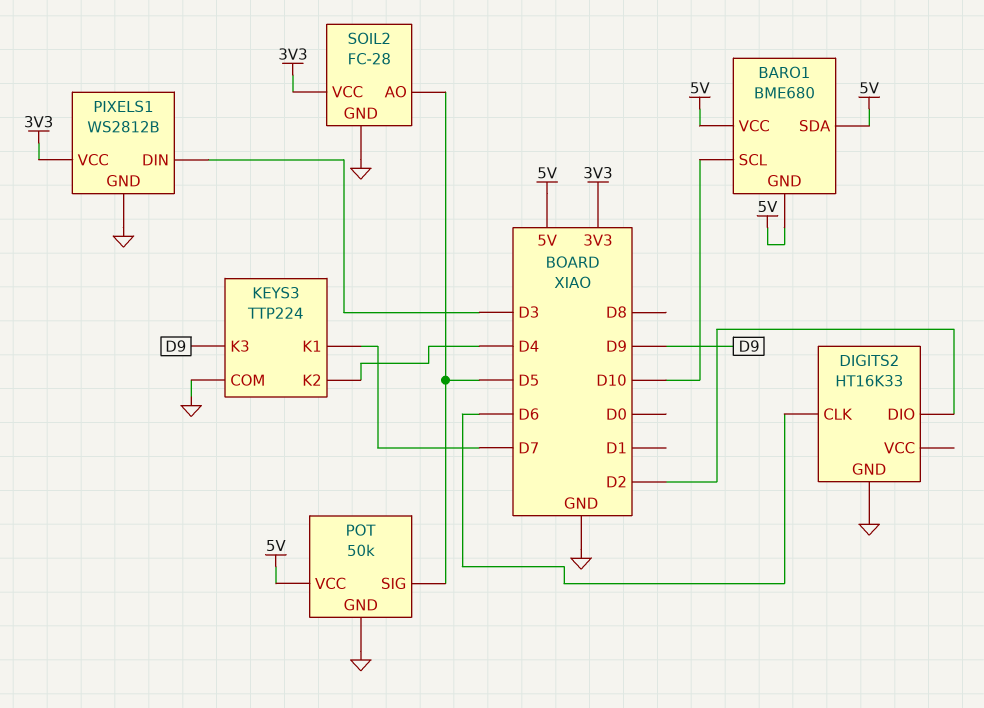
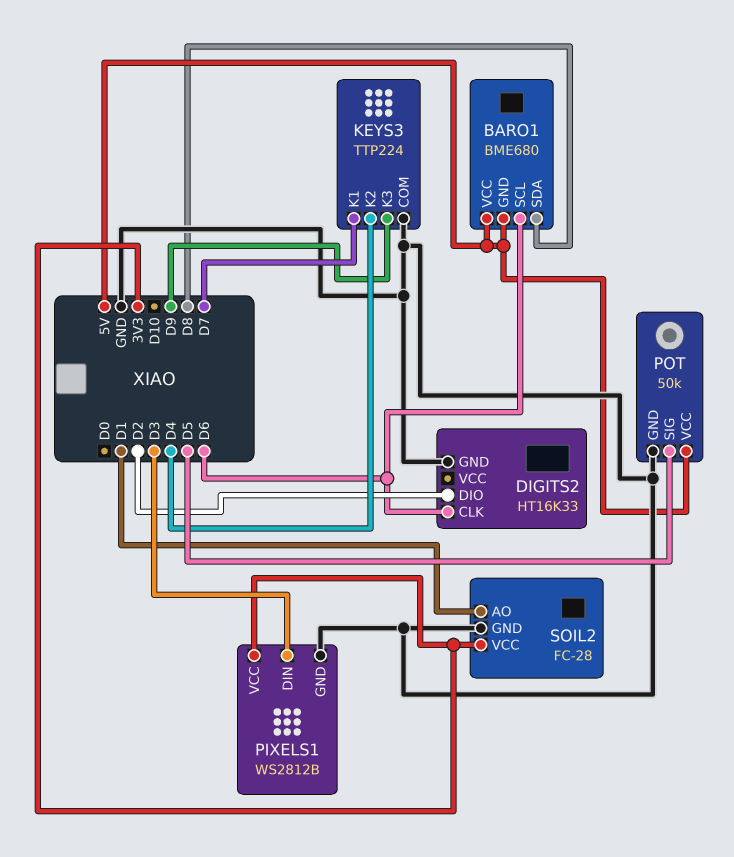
BARO1 pin SCL: D10 -> D6
BARO1 pin SDA: 5V -> D8
SOIL2 pin AO: D5 -> D1

